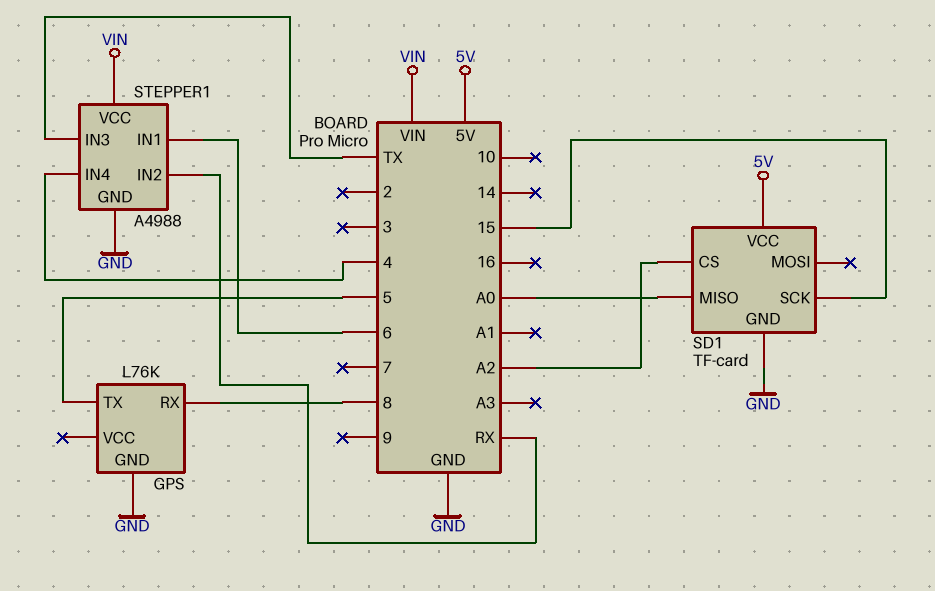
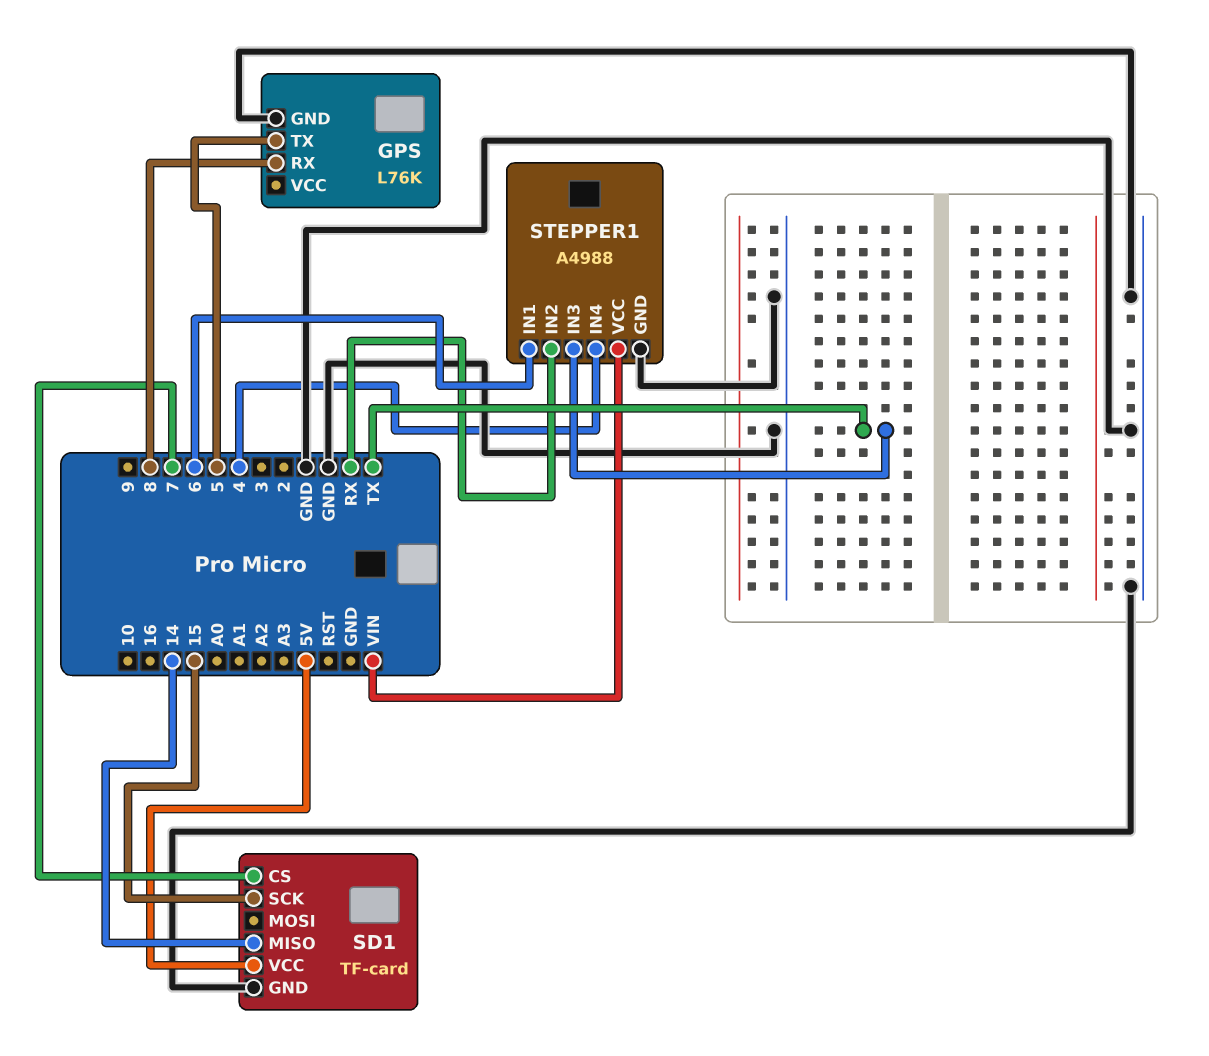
SD1 pin CS: A2 -> 7
SD1 pin MISO: A0 -> 14

